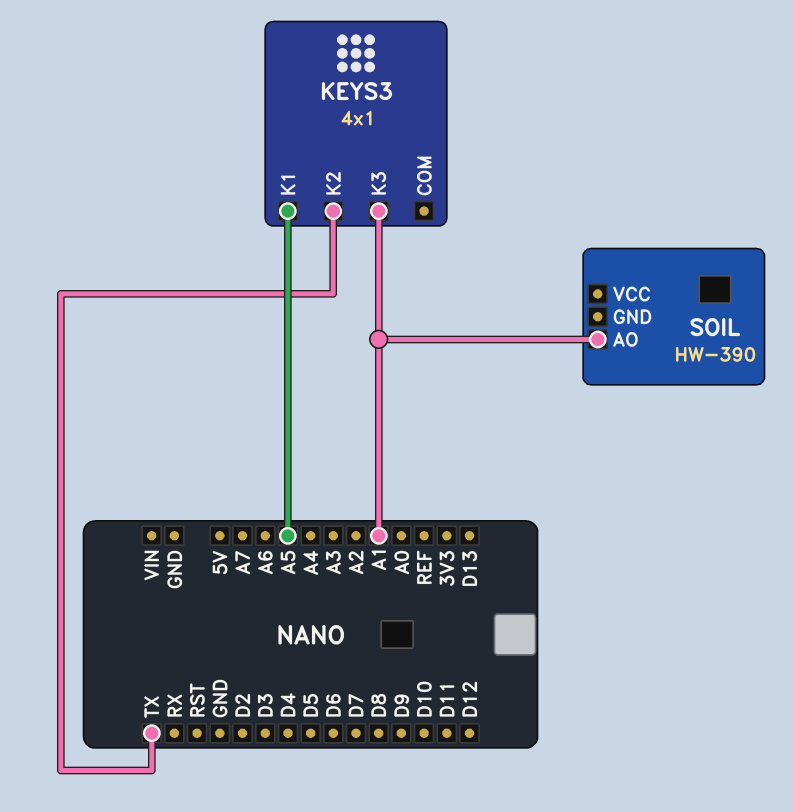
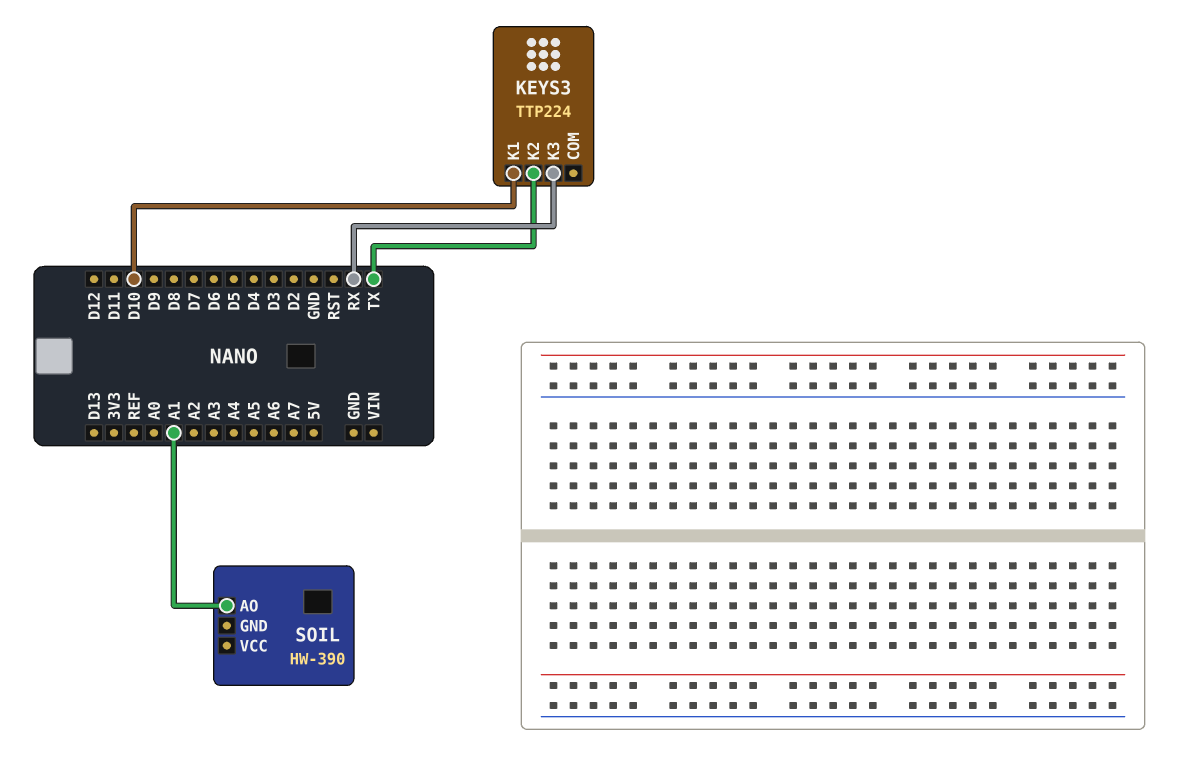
KEYS3: 4x1 -> TTP224
KEYS3 pin K1: A5 -> D10
KEYS3 pin K3: A1 -> RX

